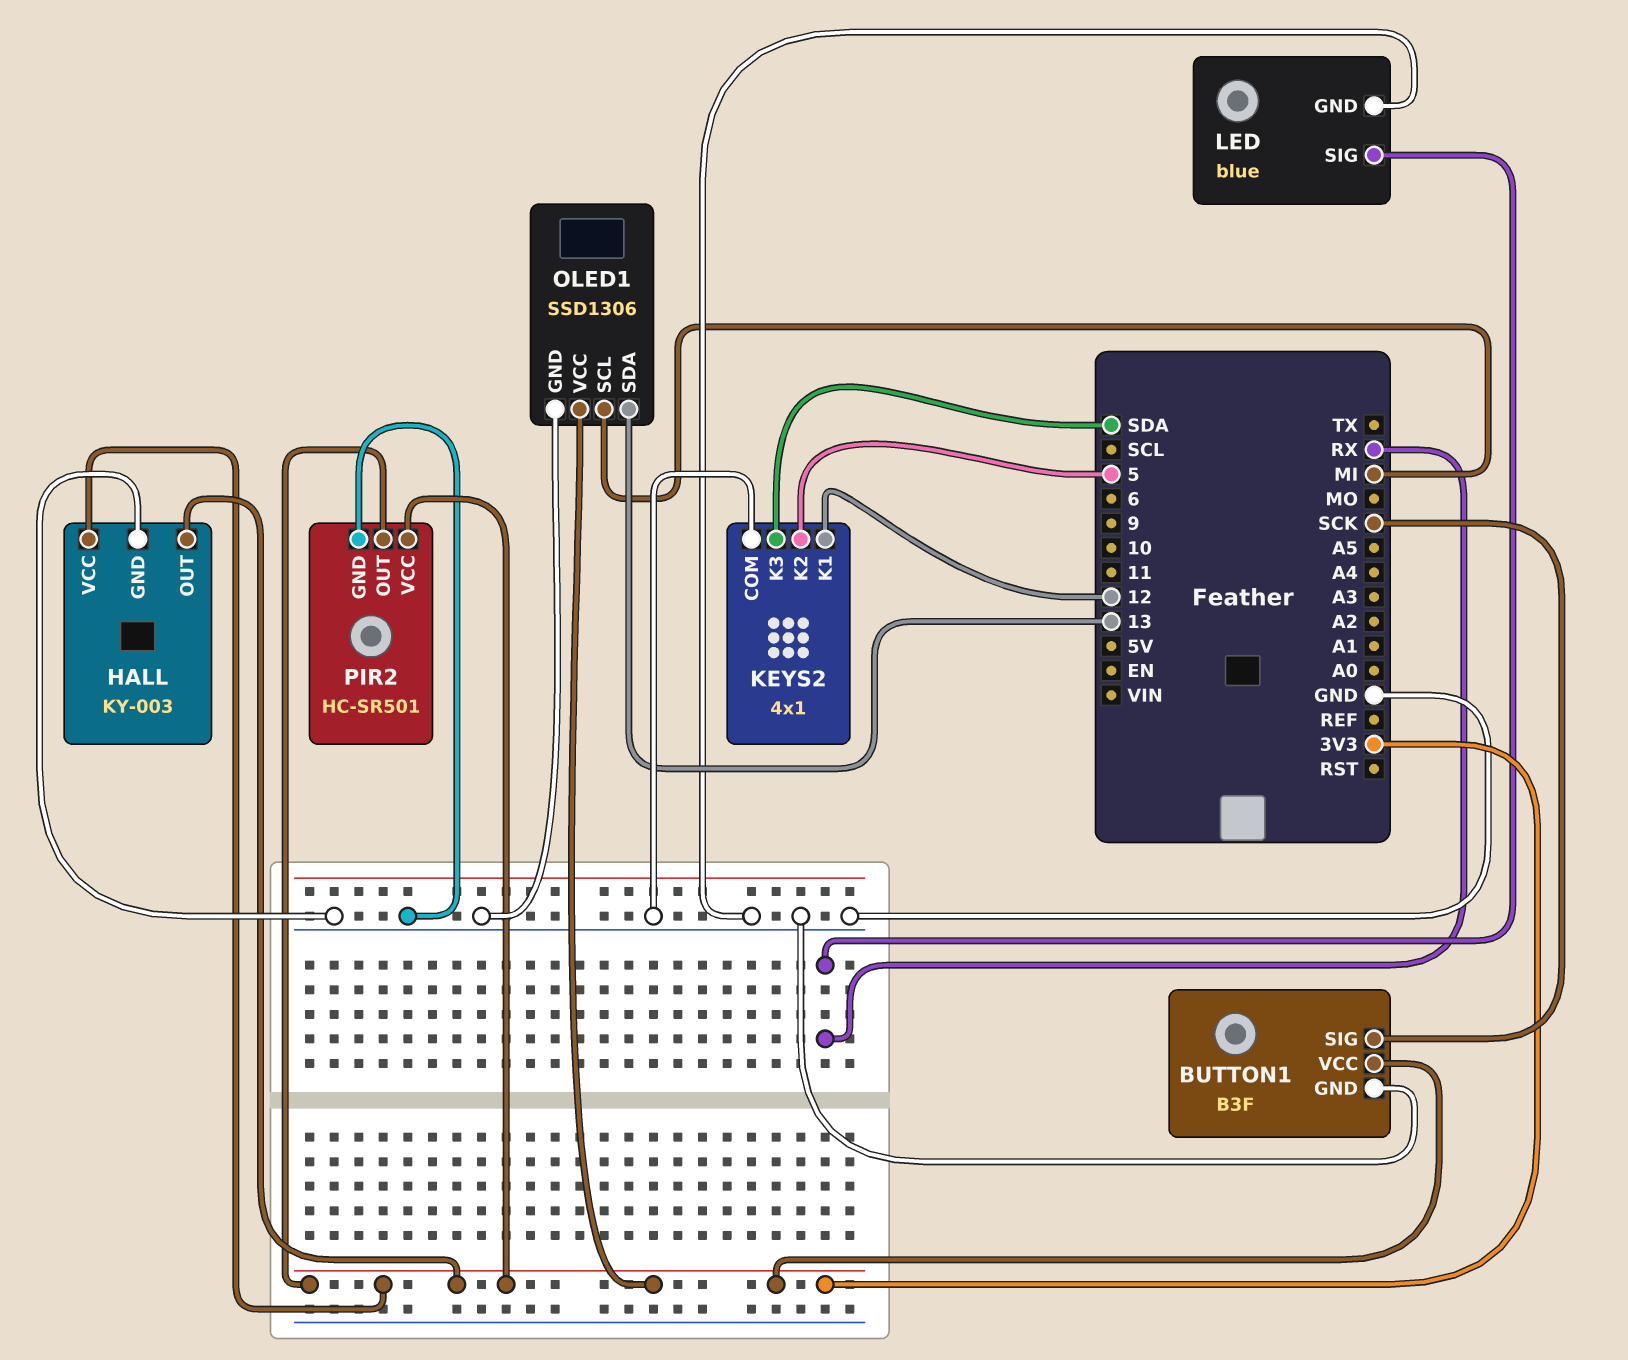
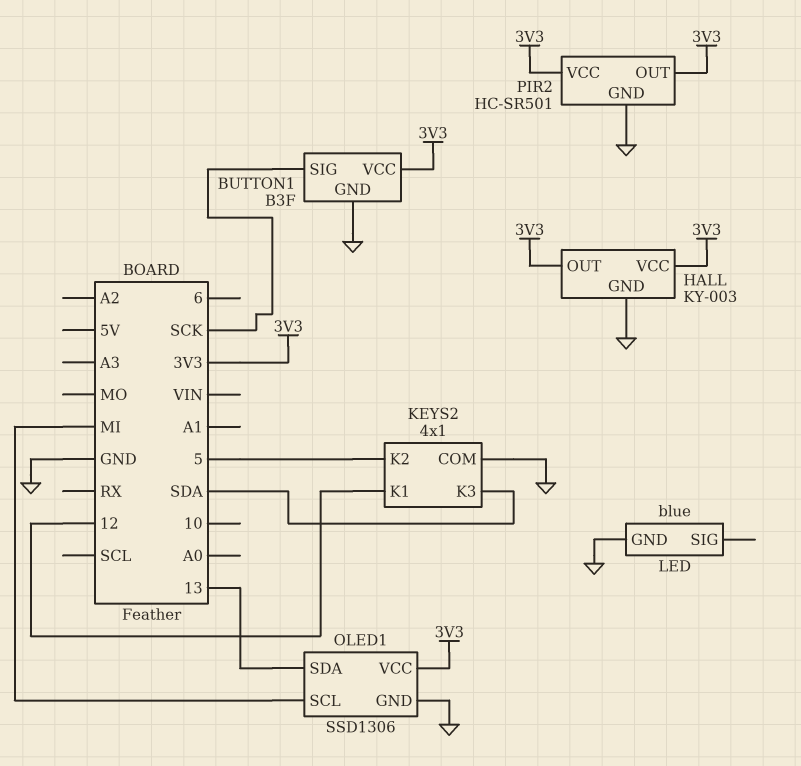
LED pin SIG: RX -> none

